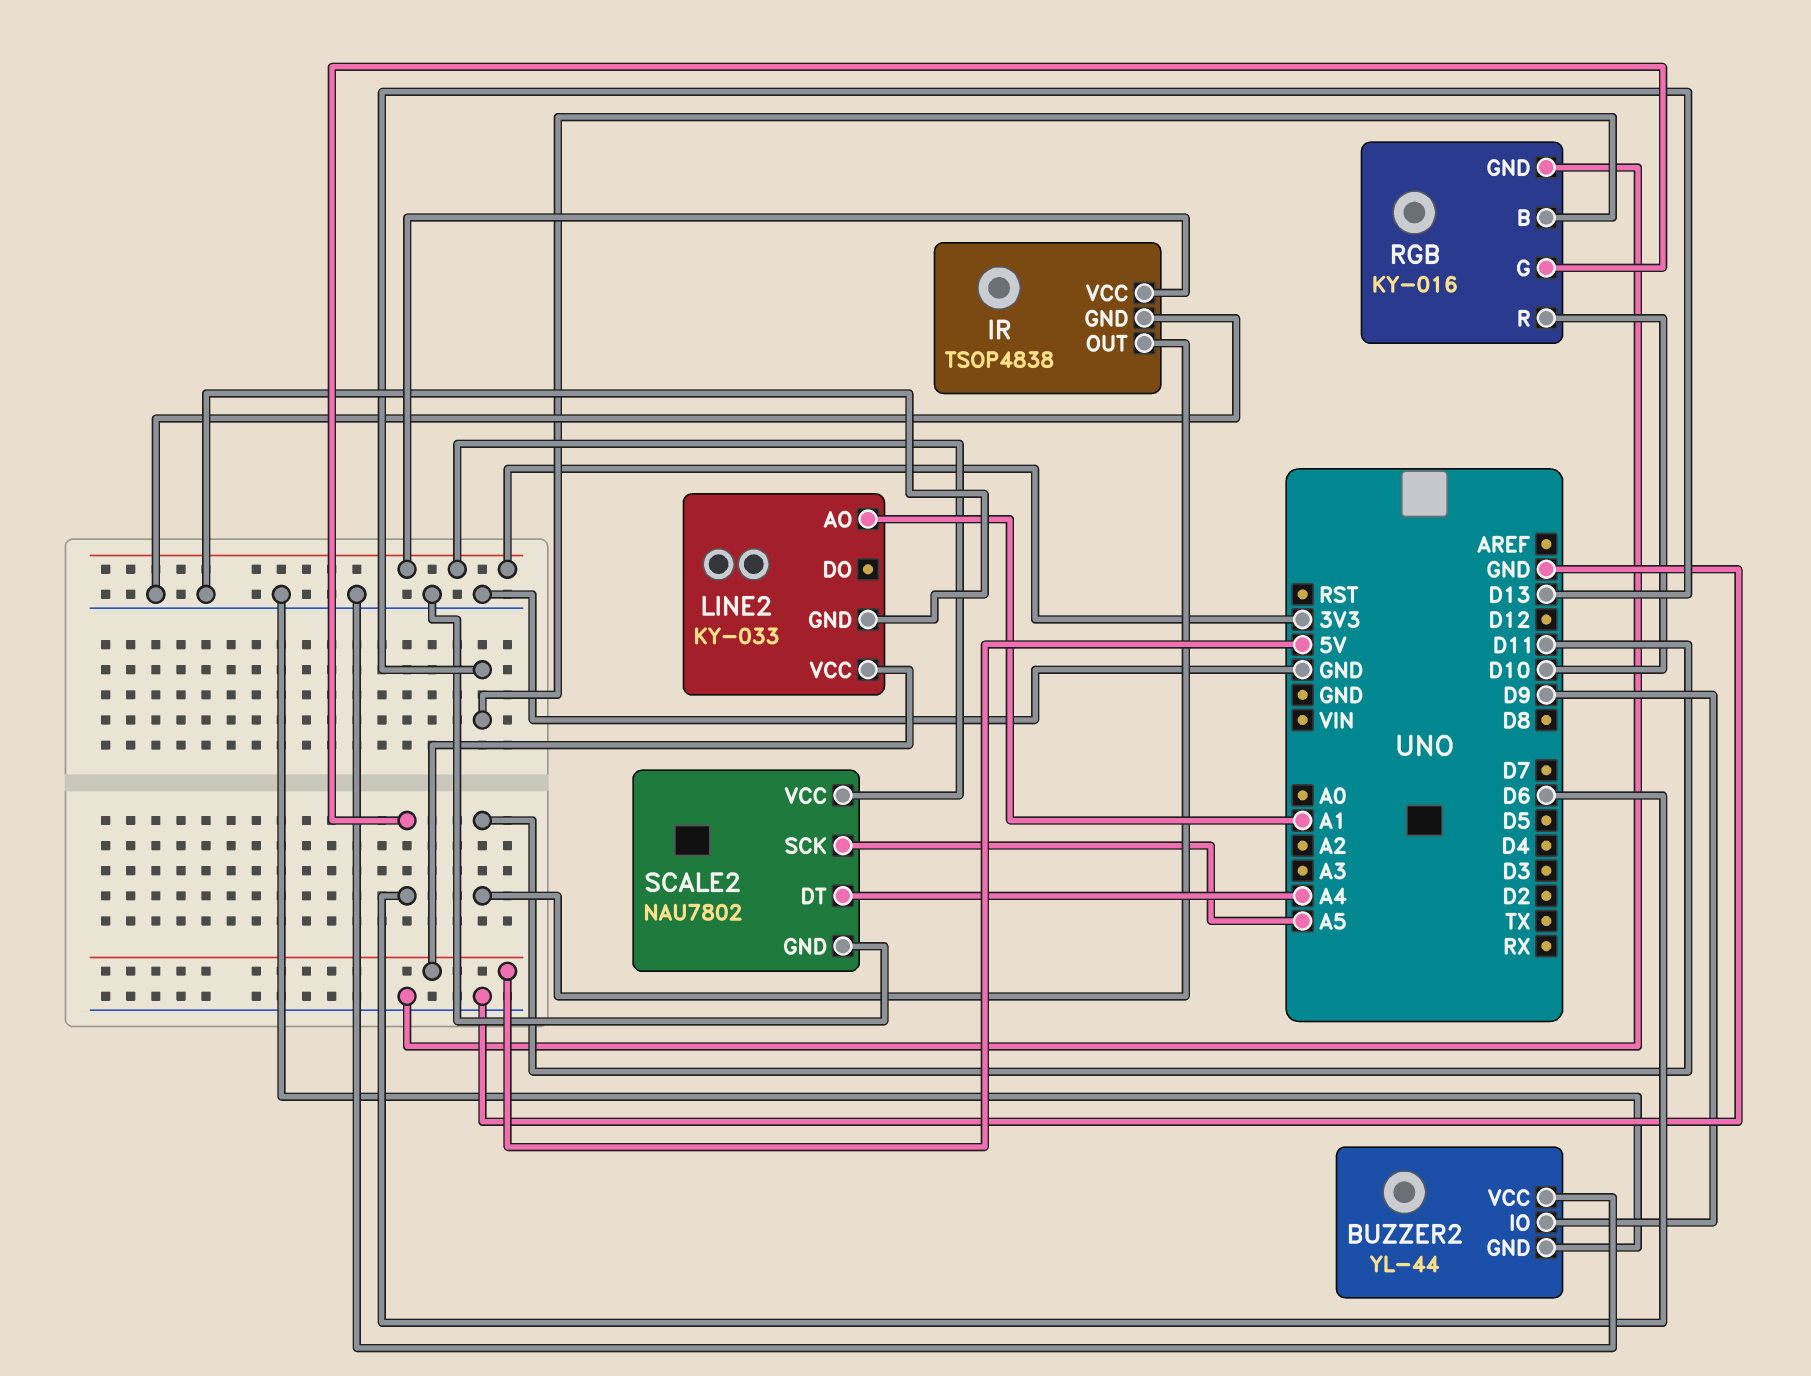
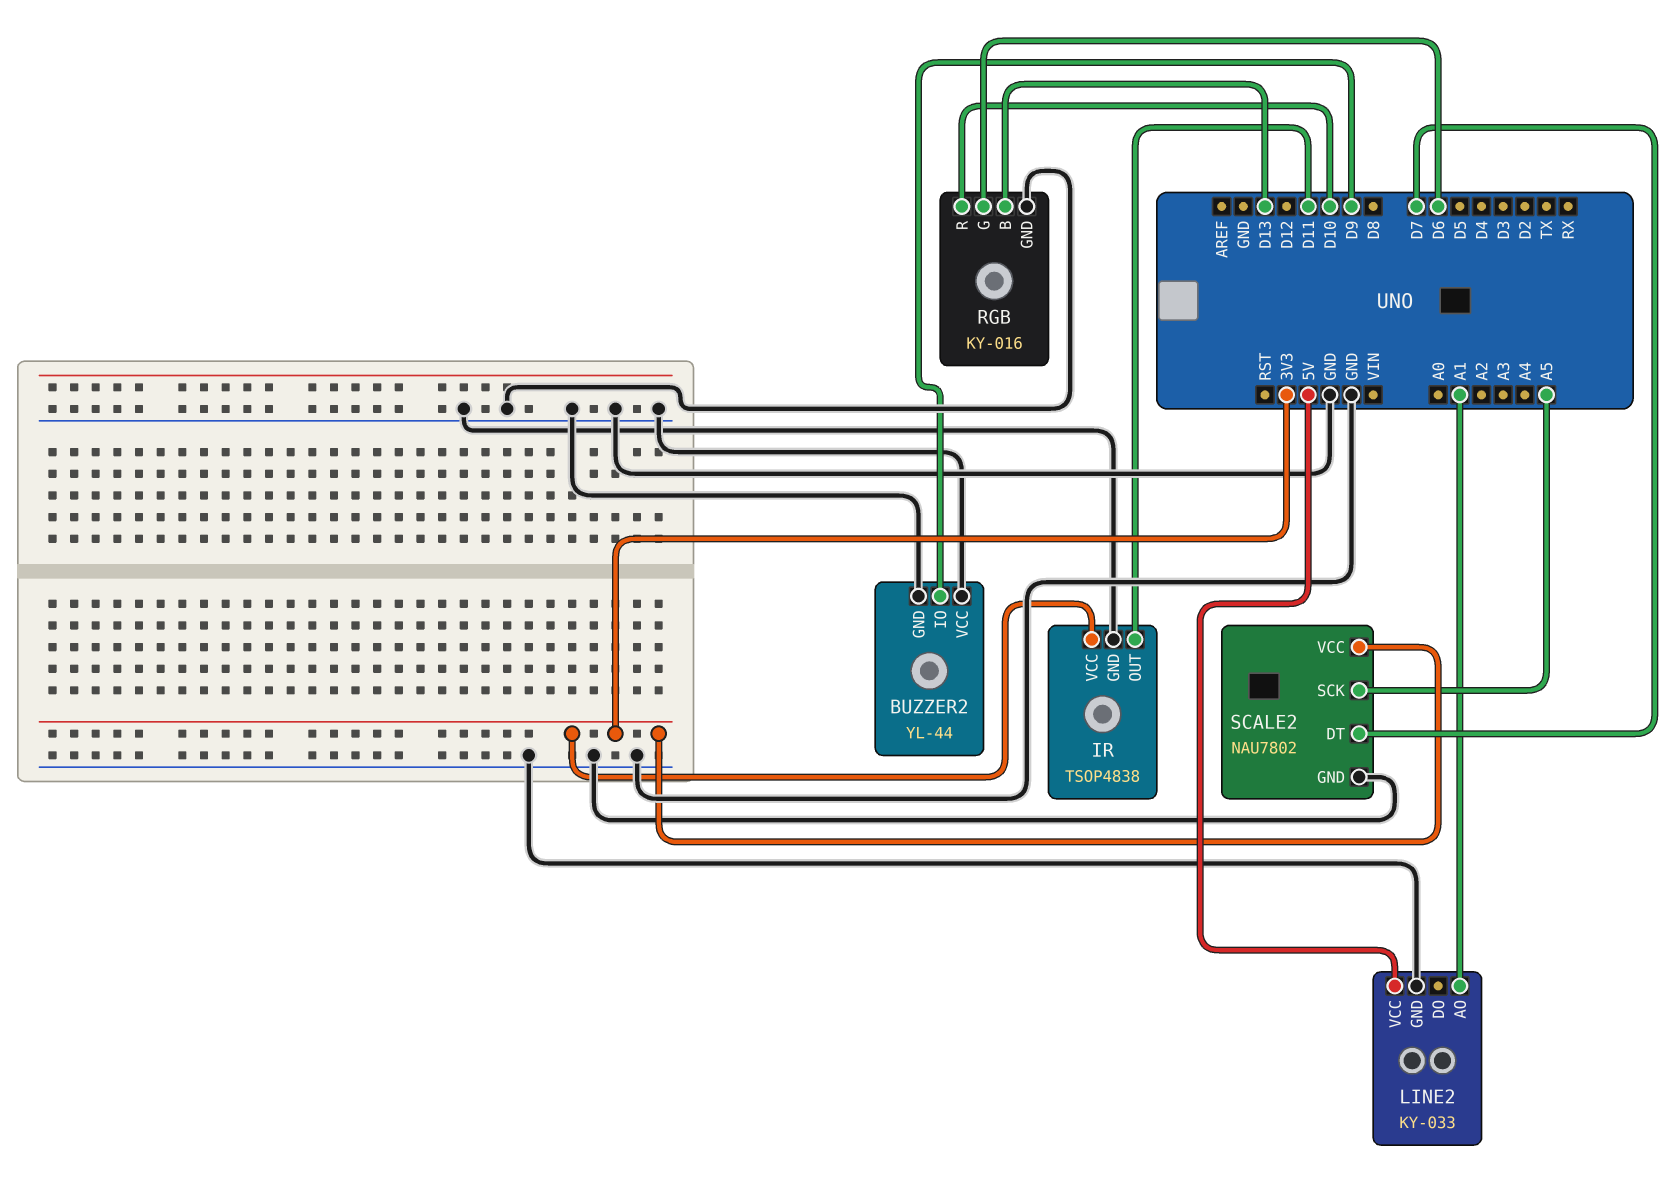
SCALE2 pin DT: A4 -> D7

